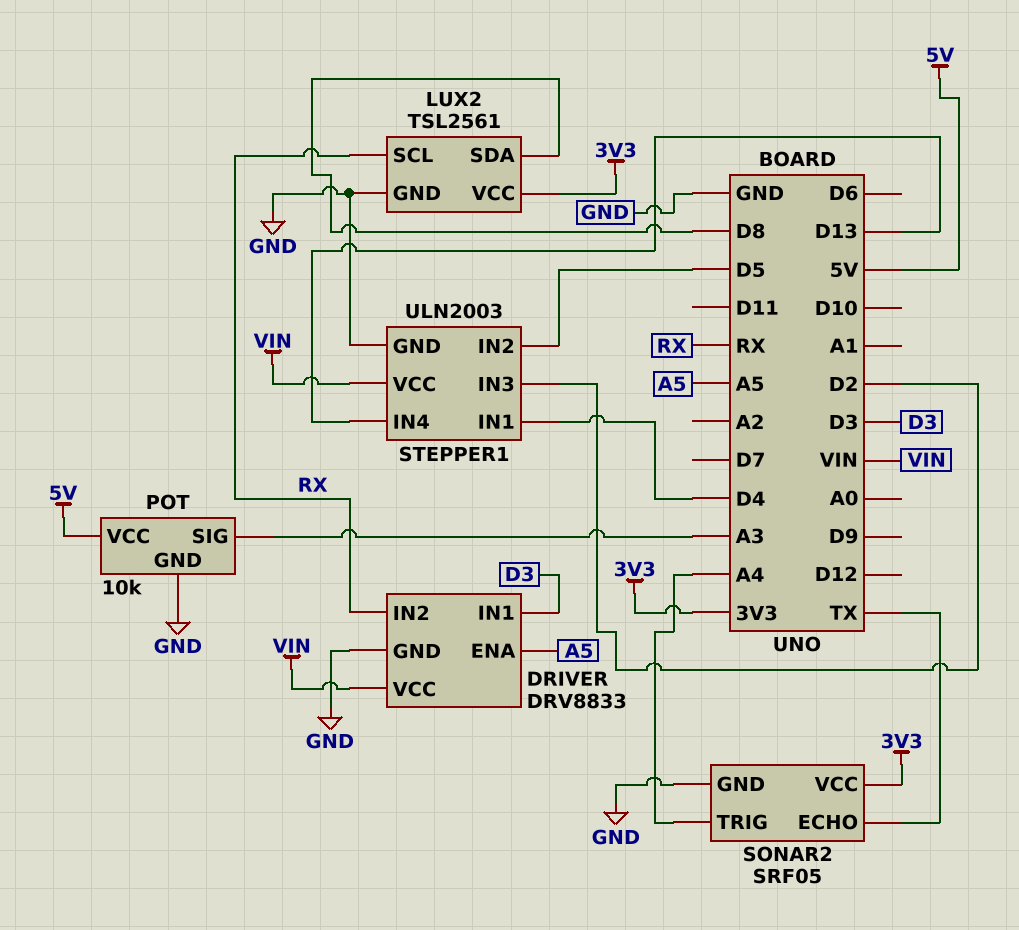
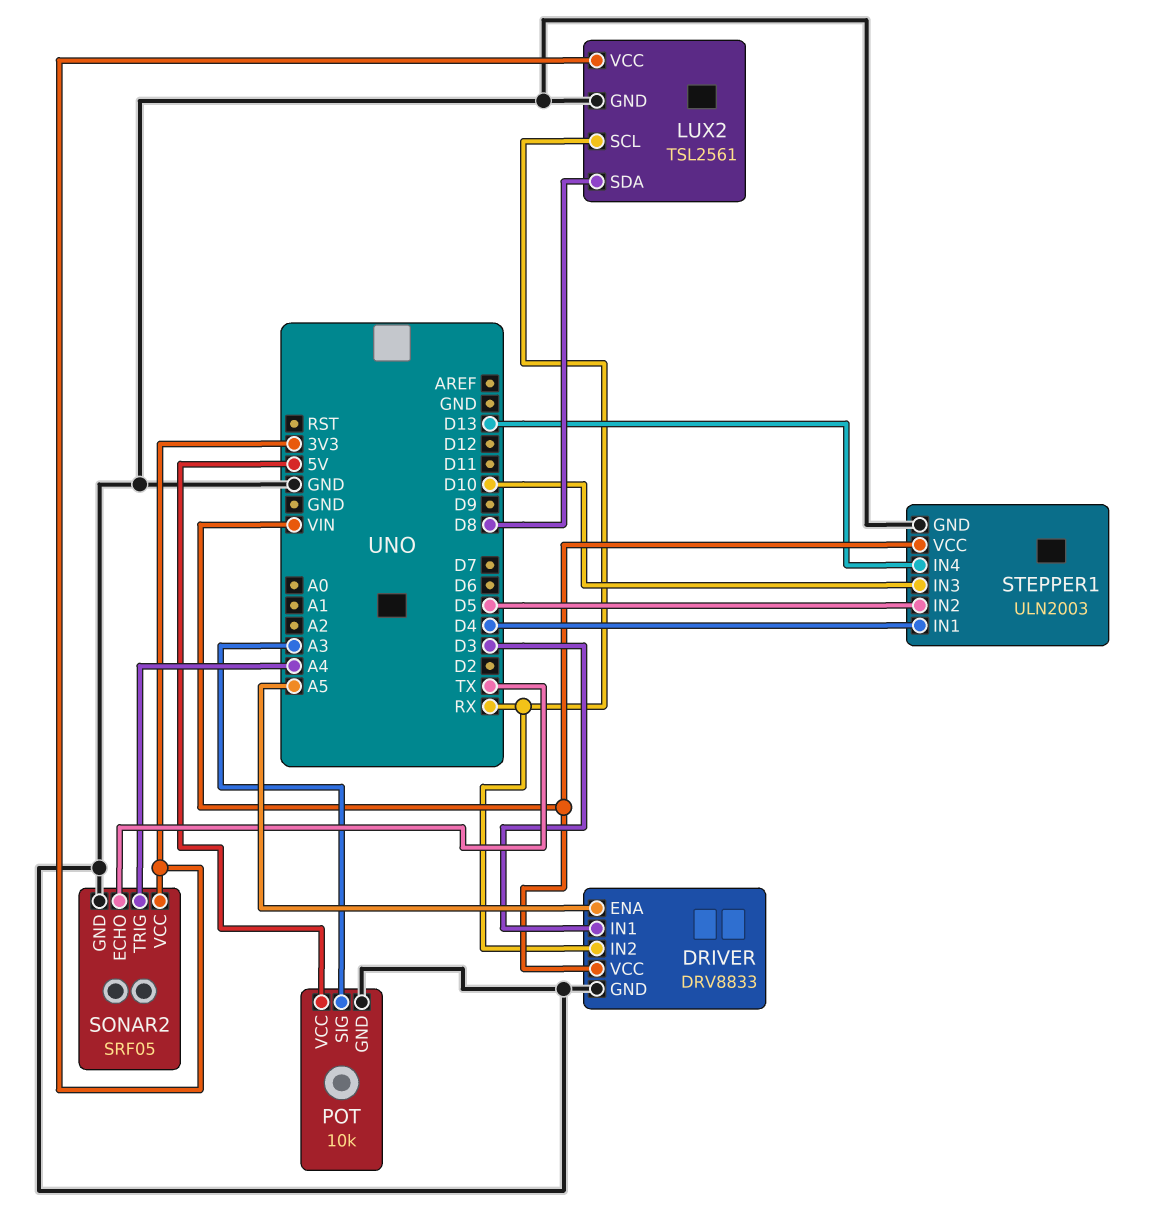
STEPPER1 pin IN3: D2 -> D10

